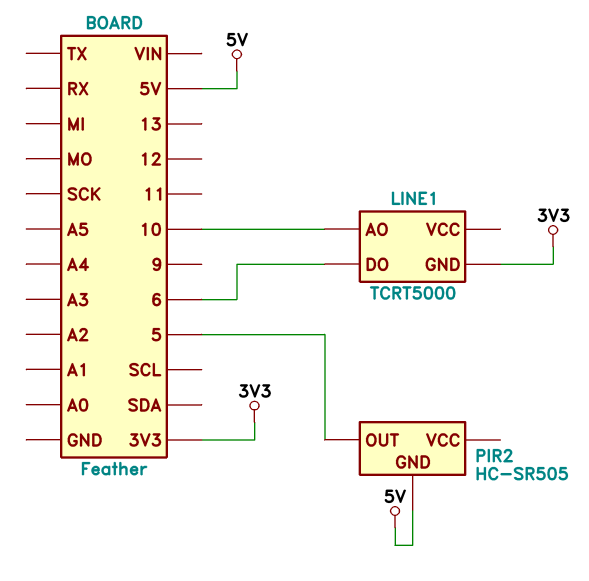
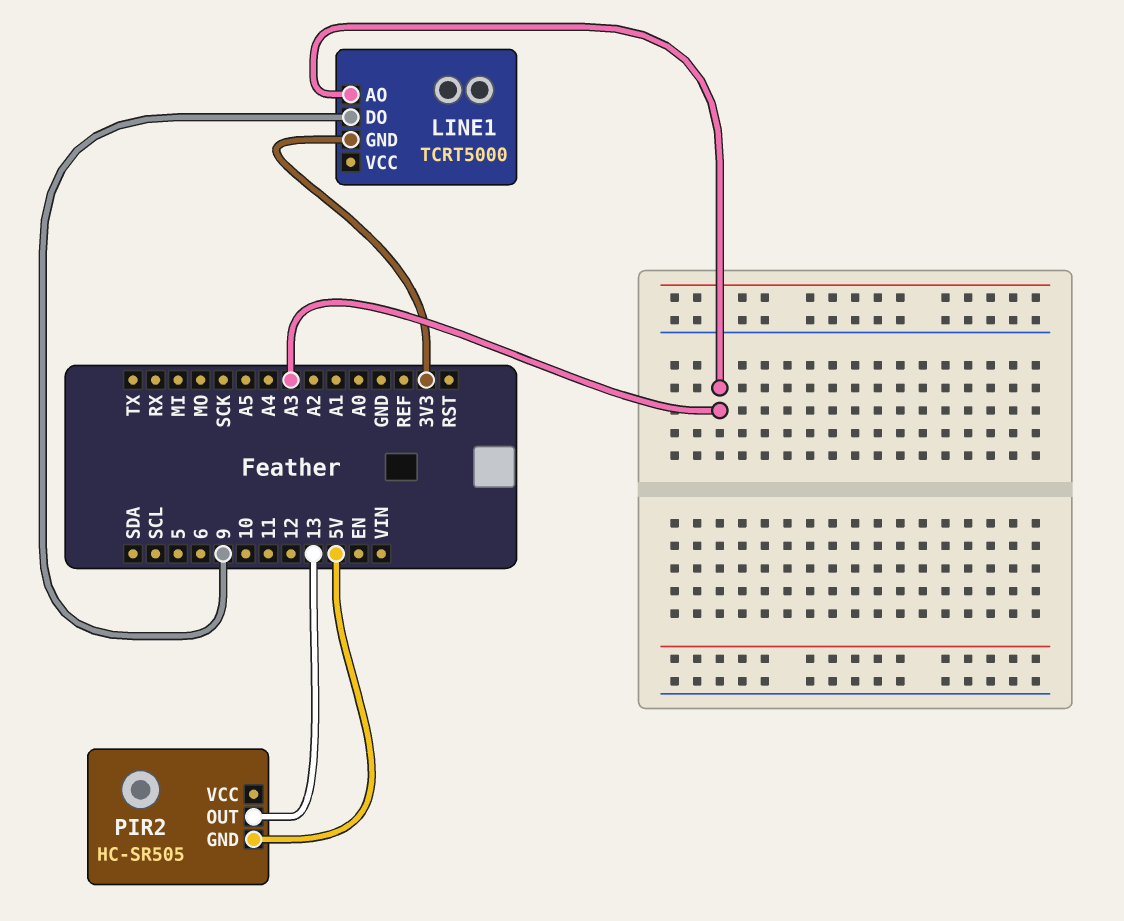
LINE1 pin AO: 10 -> A3
LINE1 pin DO: 6 -> 9
PIR2 pin OUT: 5 -> 13

